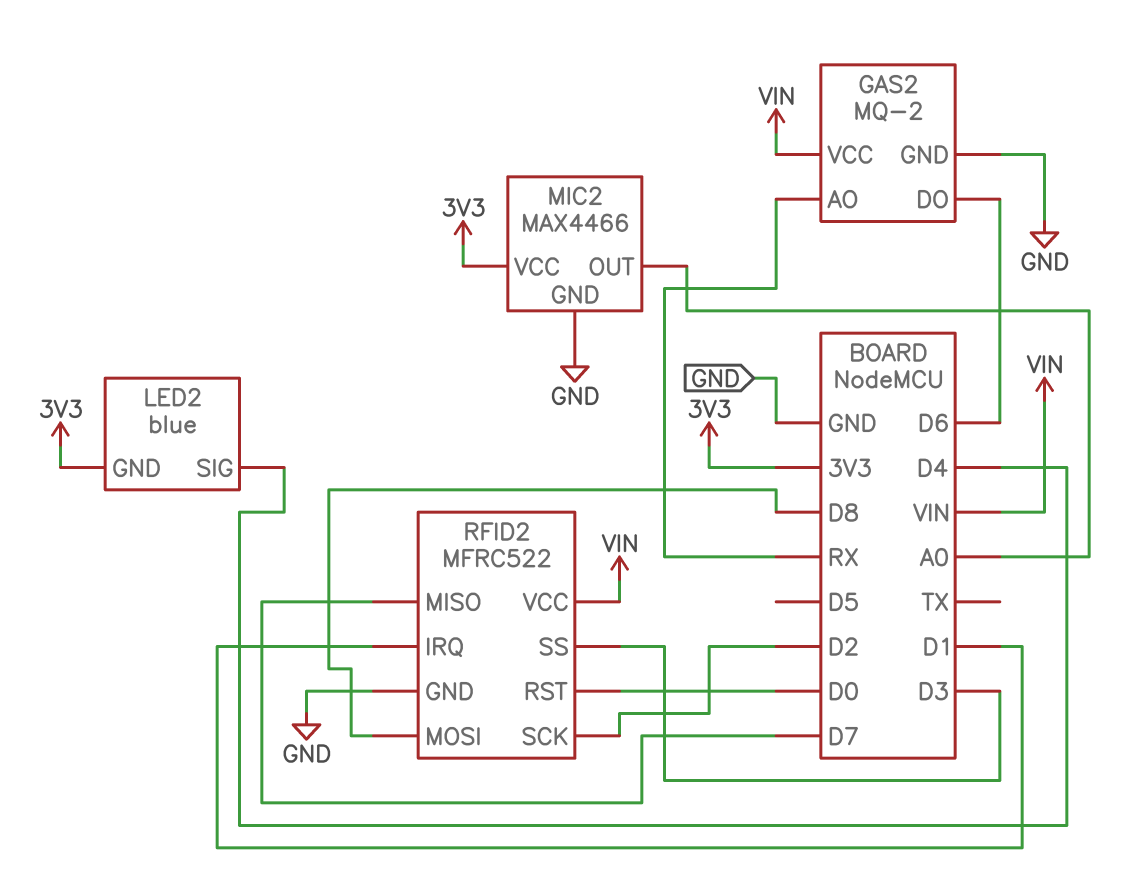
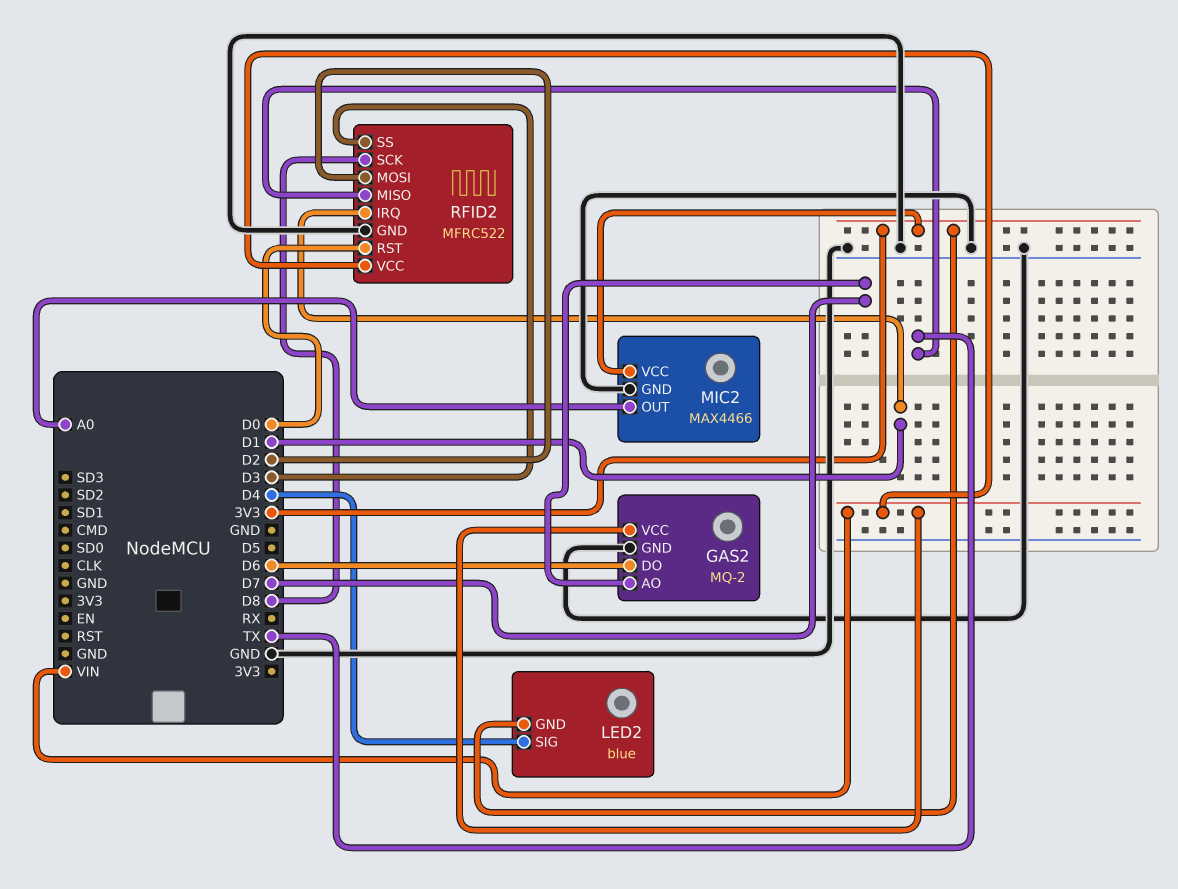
GAS2 pin AO: RX -> D7
RFID2 pin MISO: D7 -> TX
RFID2 pin MOSI: D8 -> D2
RFID2 pin SCK: D2 -> D8

